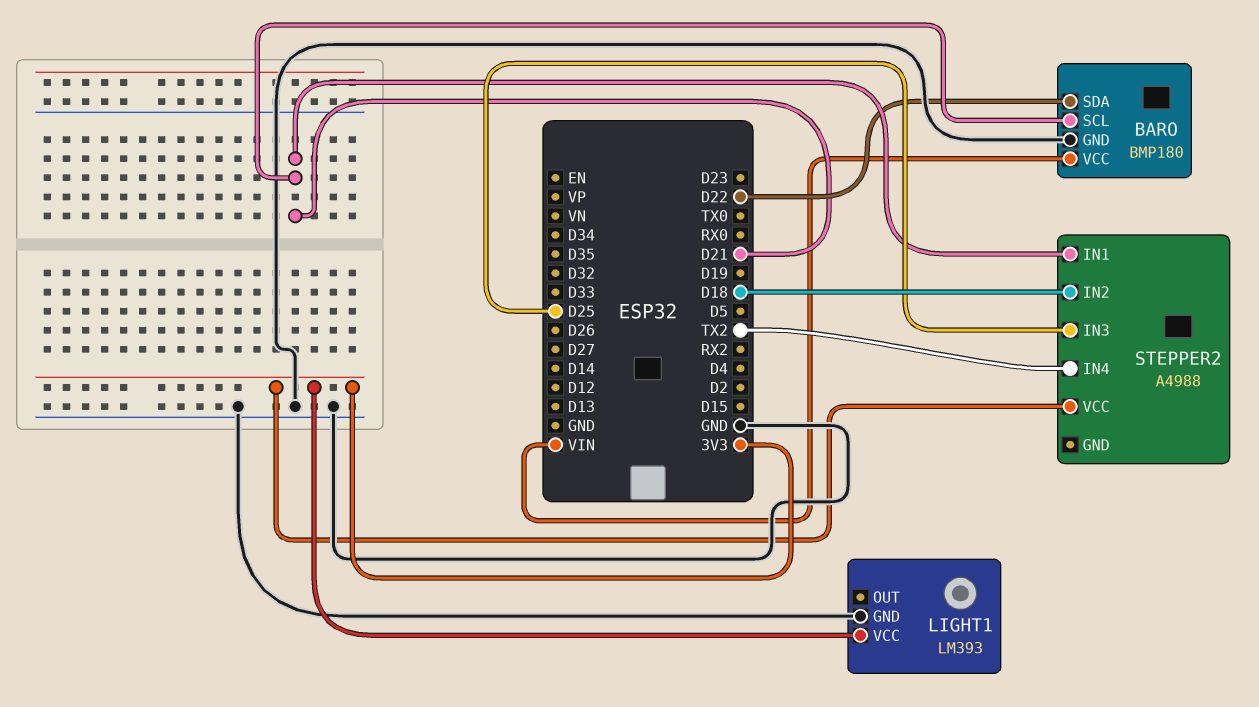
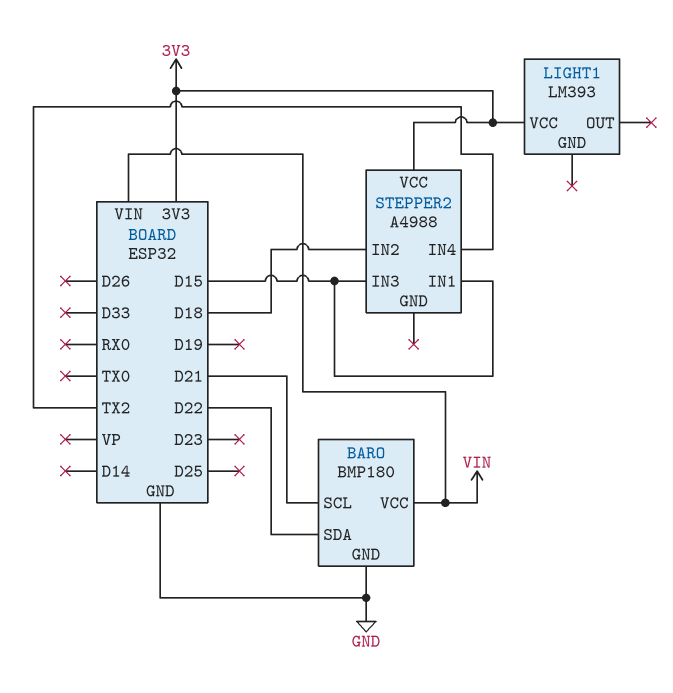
LIGHT1 pin GND: GND -> none
STEPPER2 pin IN1: D21 -> D15
STEPPER2 pin IN3: D25 -> D15

